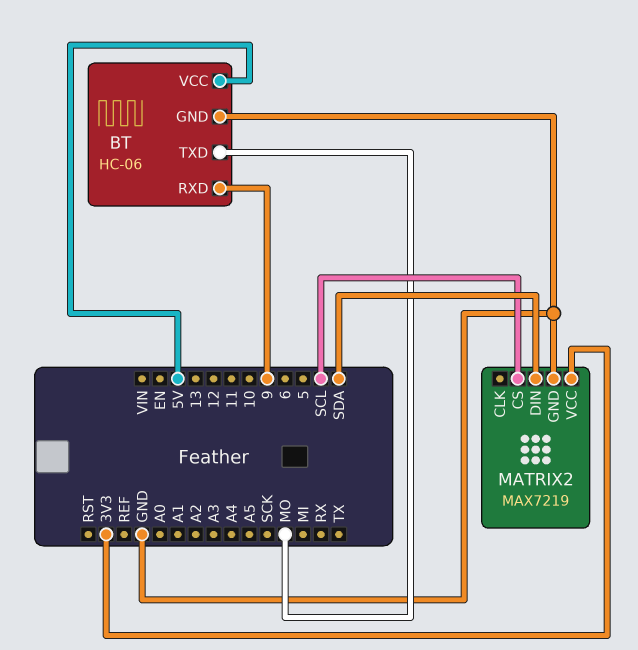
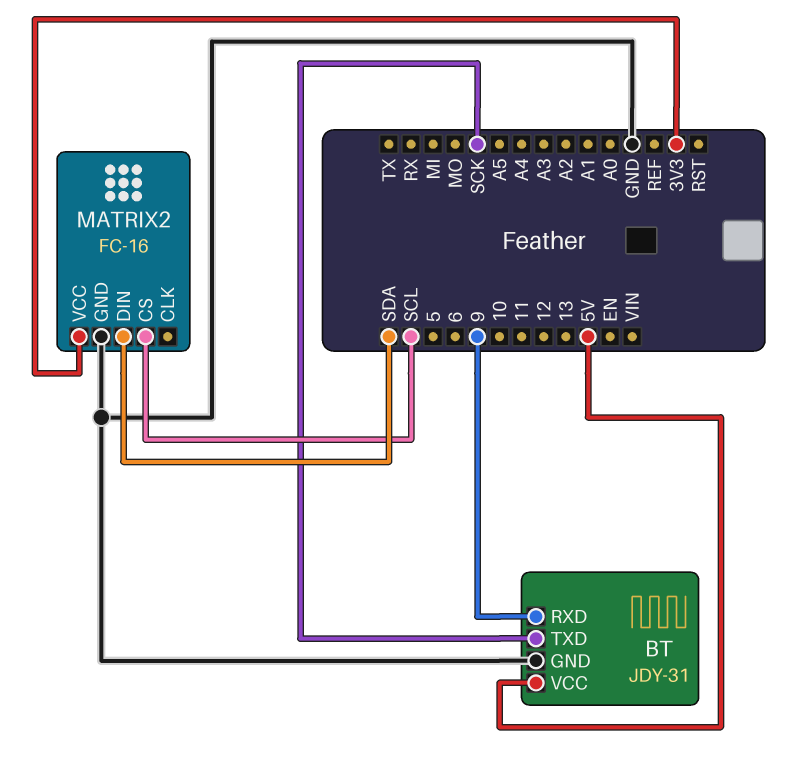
BT: HC-06 -> JDY-31
BT pin TXD: MO -> SCK
MATRIX2: MAX7219 -> FC-16

